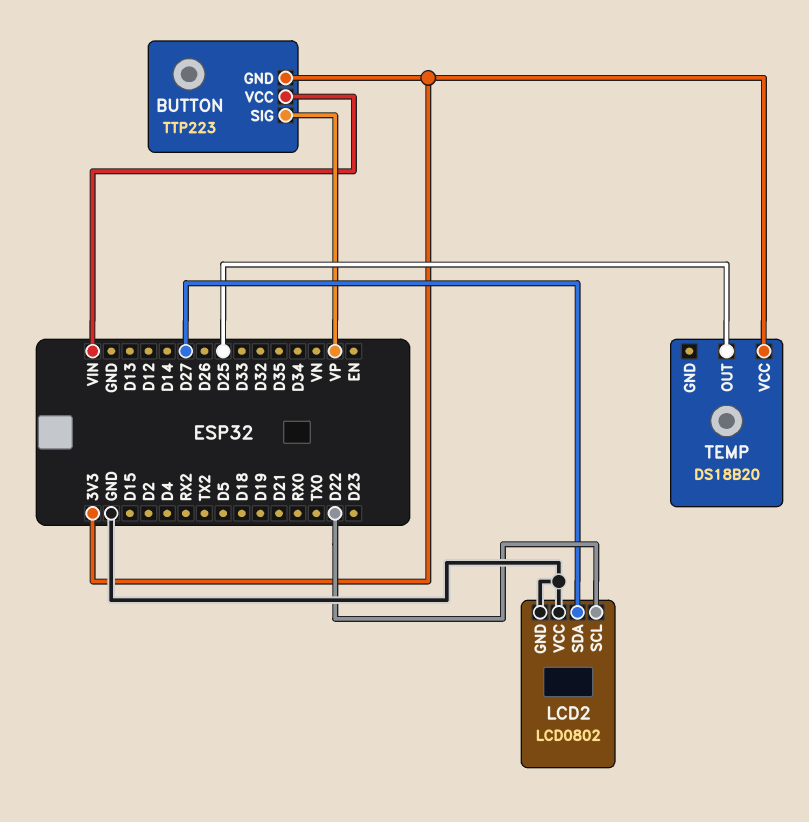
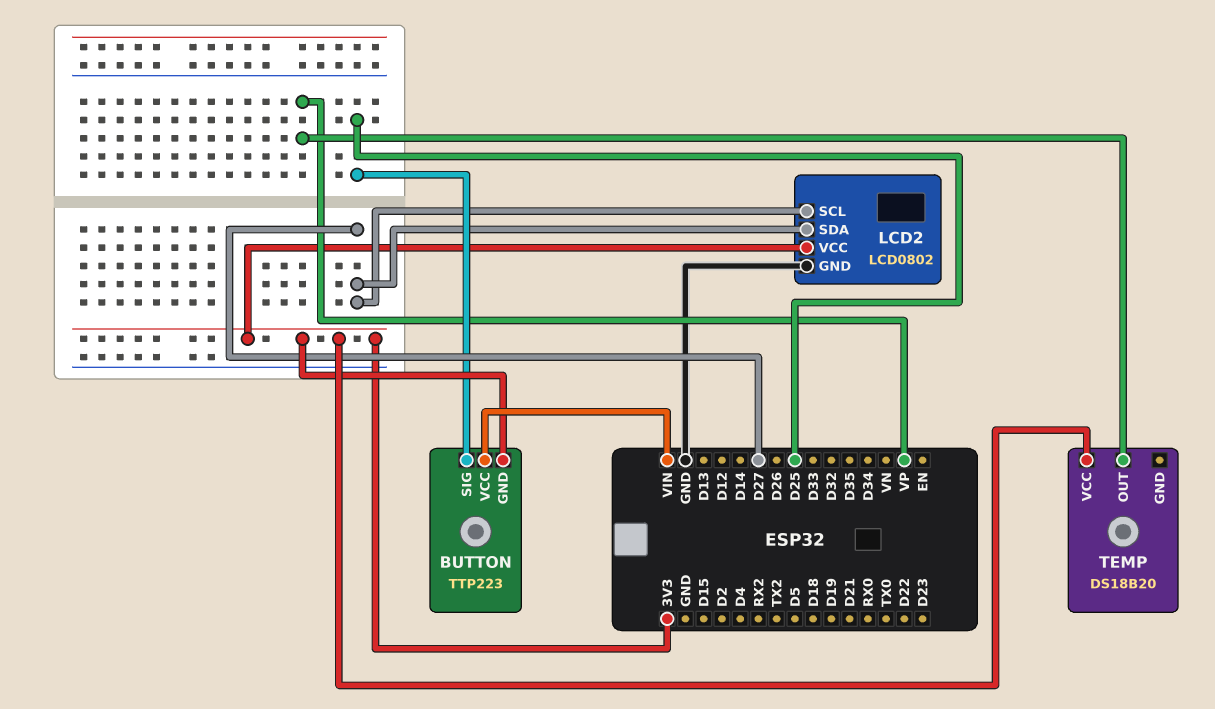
BUTTON pin SIG: VP -> D25
LCD2 pin SCL: D22 -> D27
LCD2 pin VCC: GND -> 3V3
TEMP pin OUT: D25 -> VP

